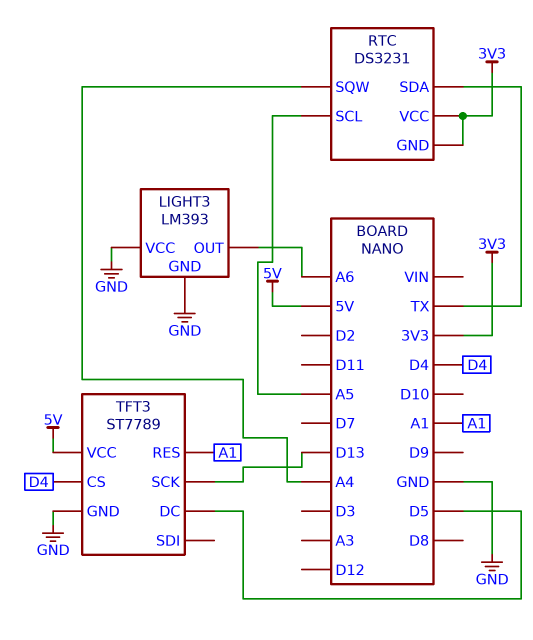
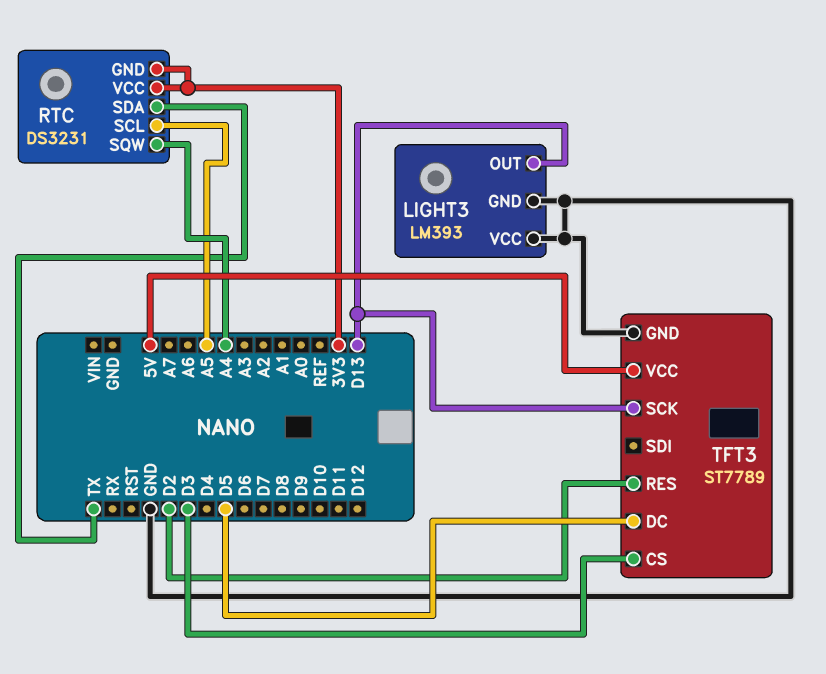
LIGHT3 pin OUT: A6 -> D13
TFT3 pin CS: D4 -> D3
TFT3 pin RES: A1 -> D2

